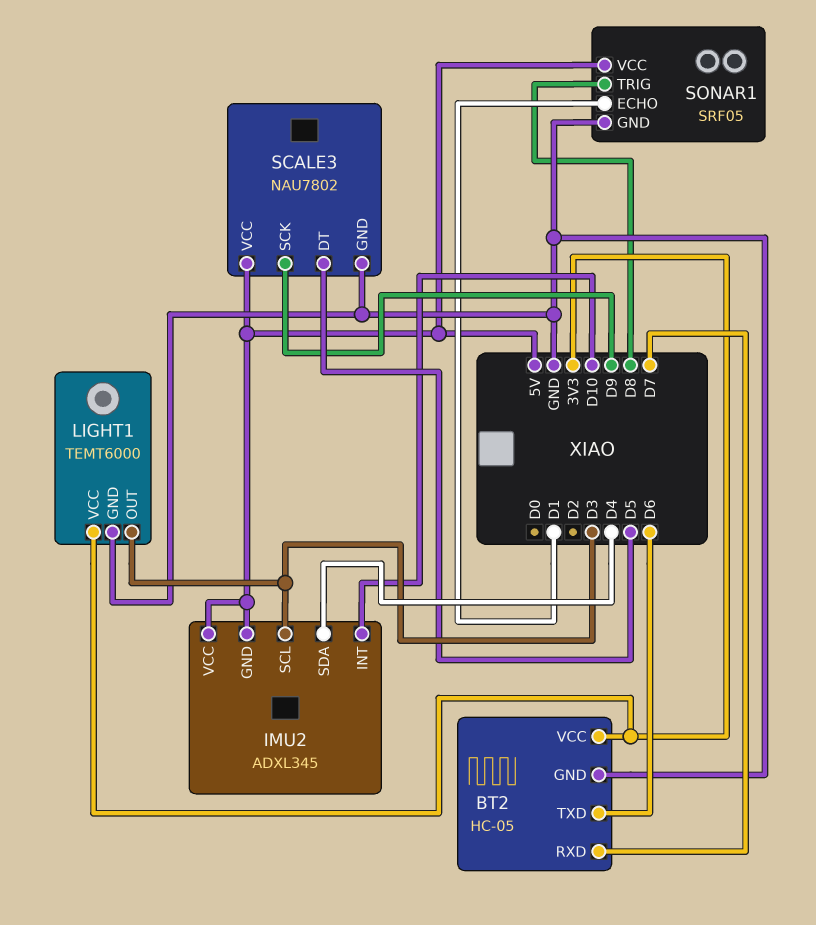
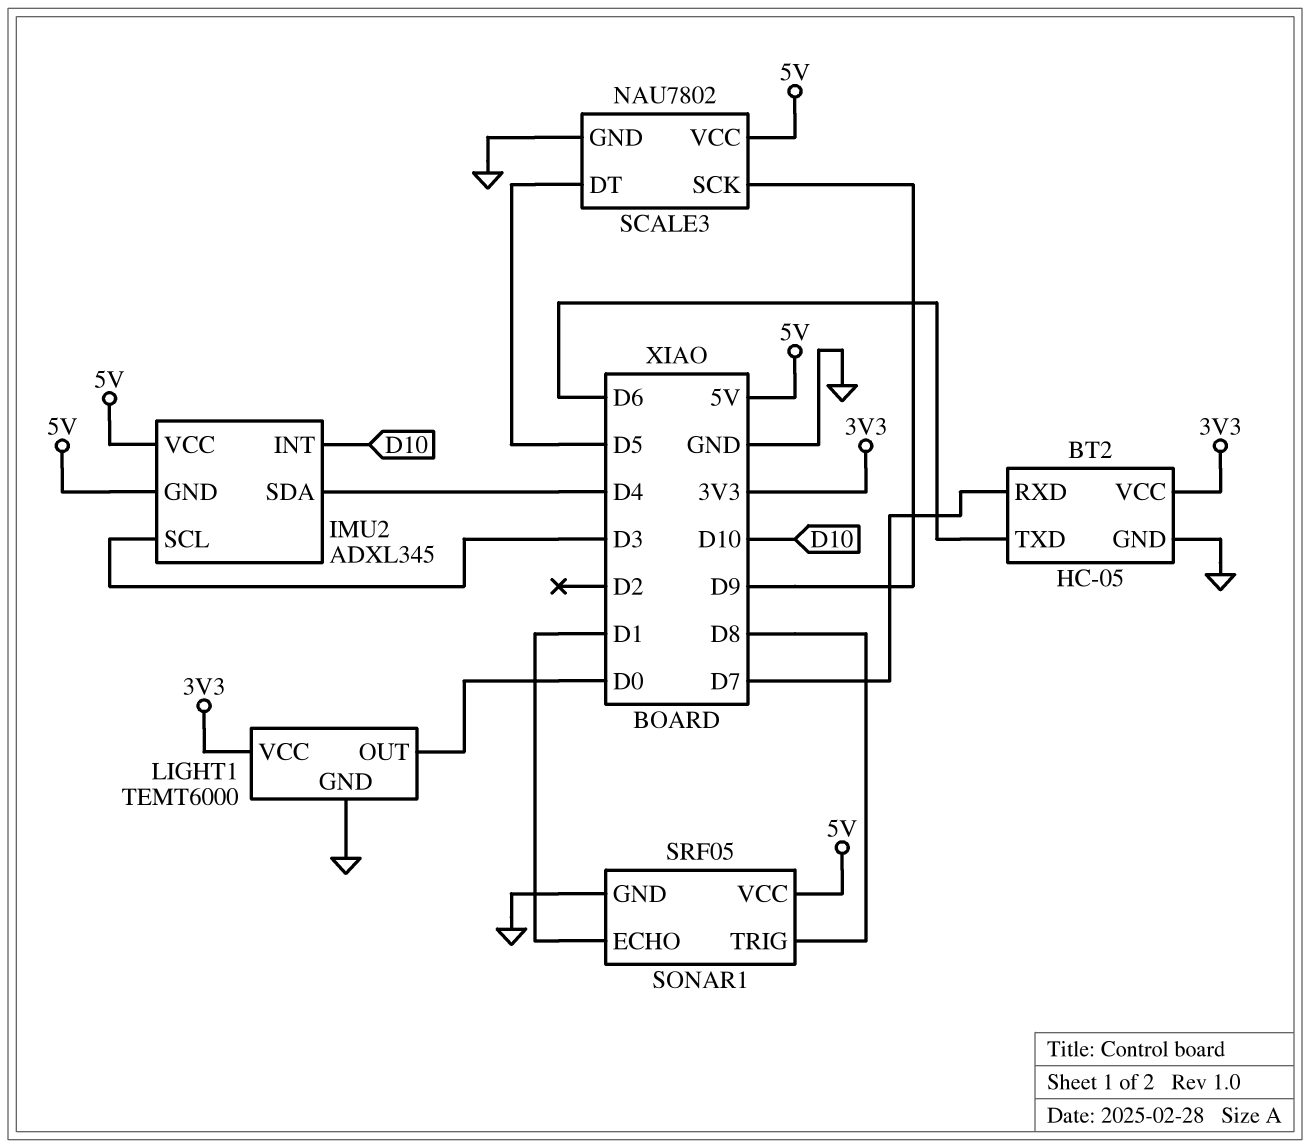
LIGHT1 pin OUT: D3 -> D0

